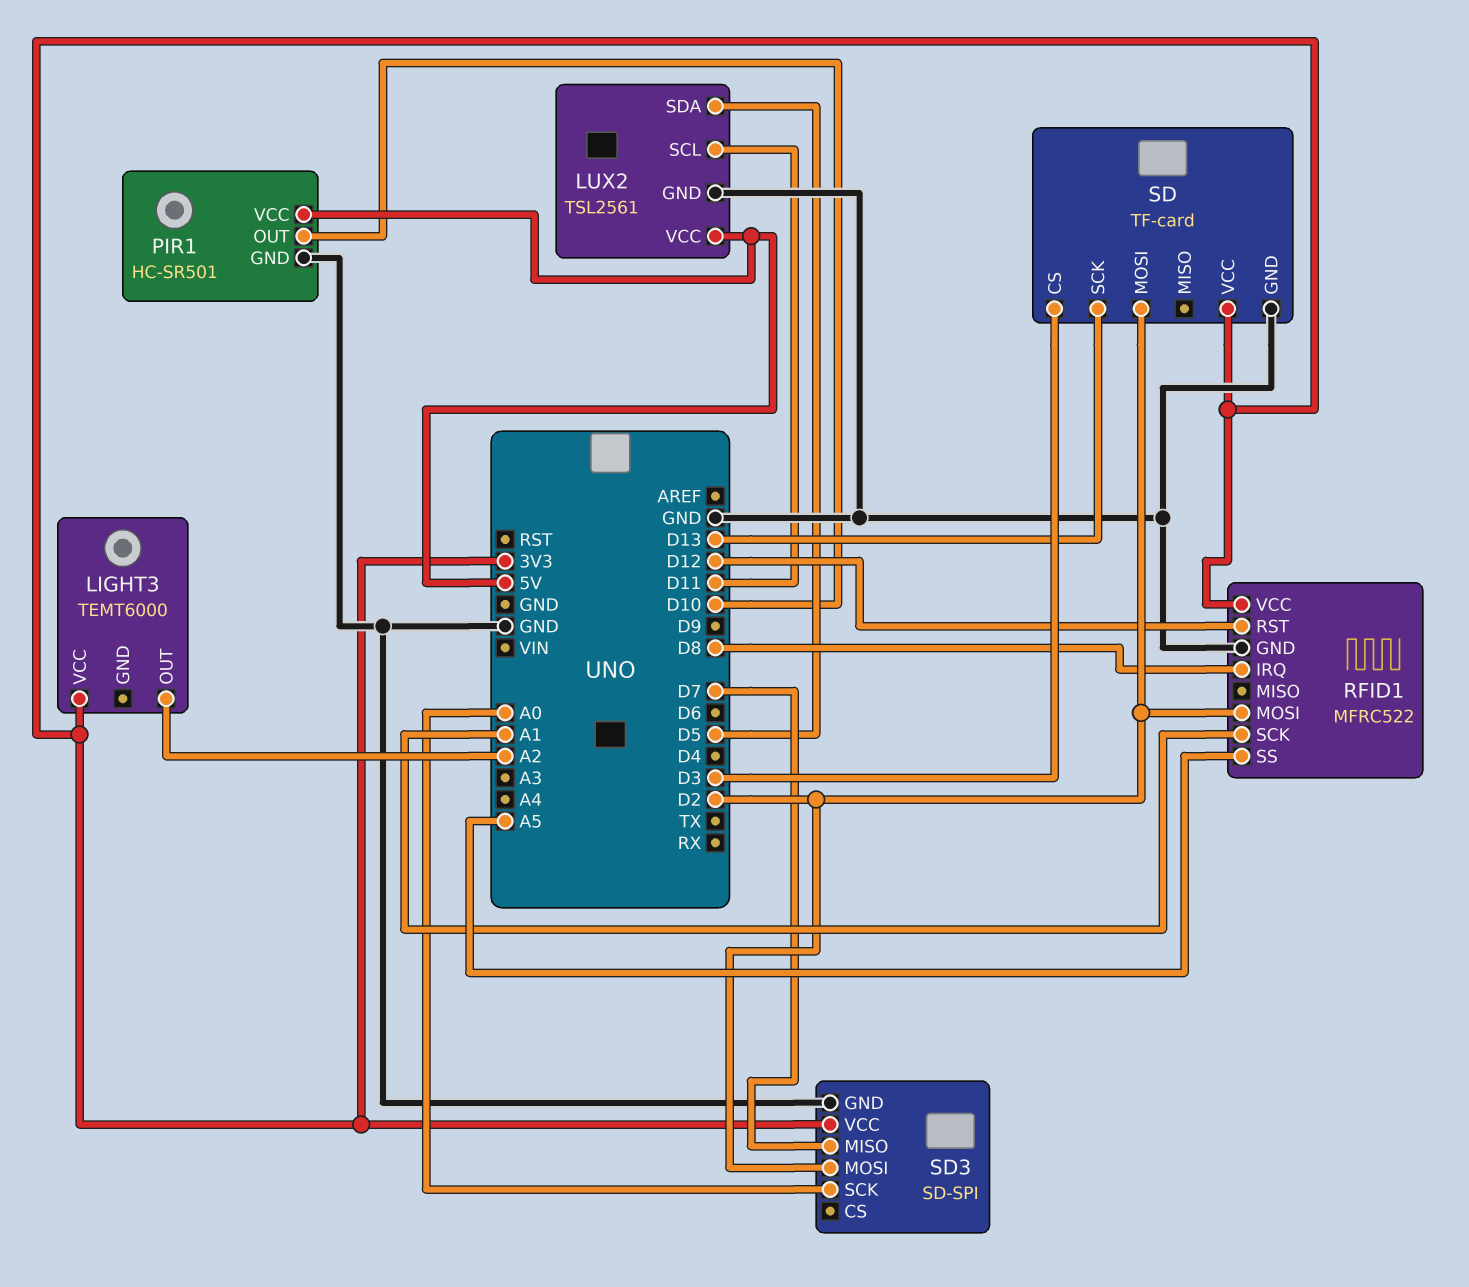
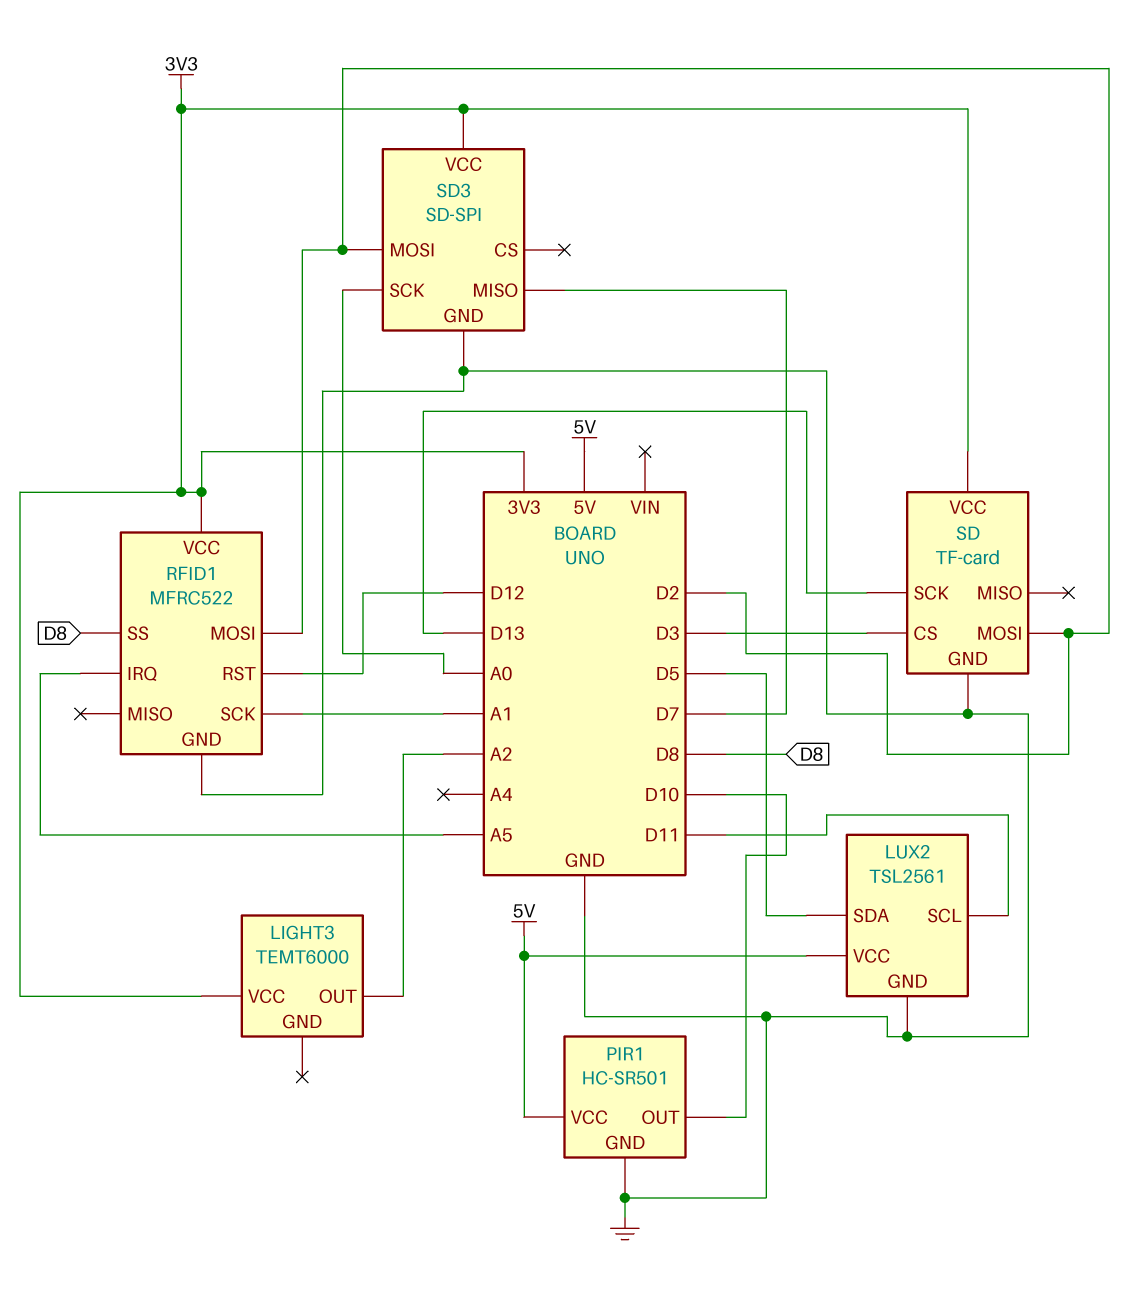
RFID1 pin IRQ: D8 -> A5
RFID1 pin SS: A5 -> D8

